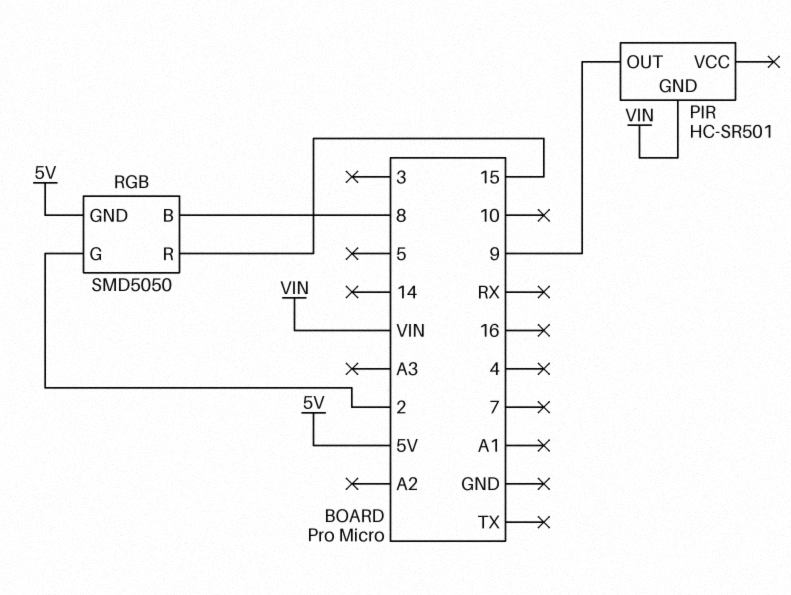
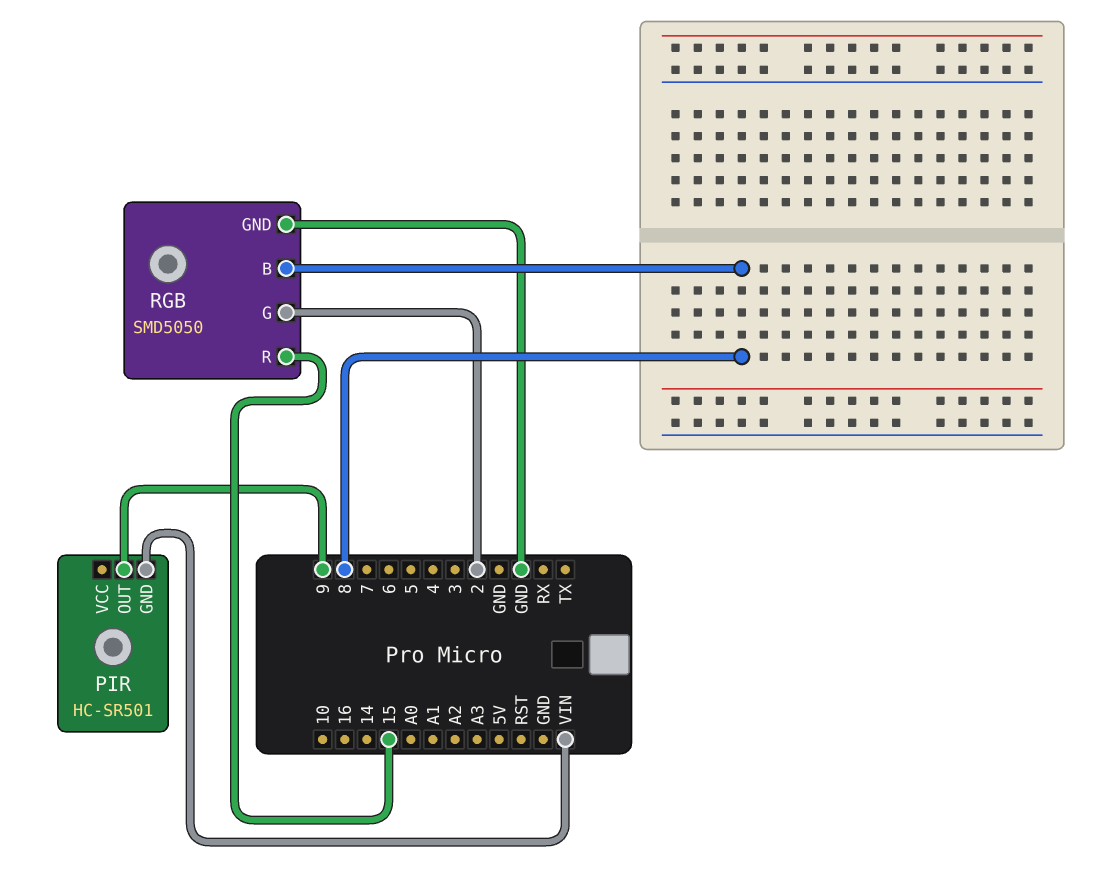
RGB pin GND: 5V -> GND

